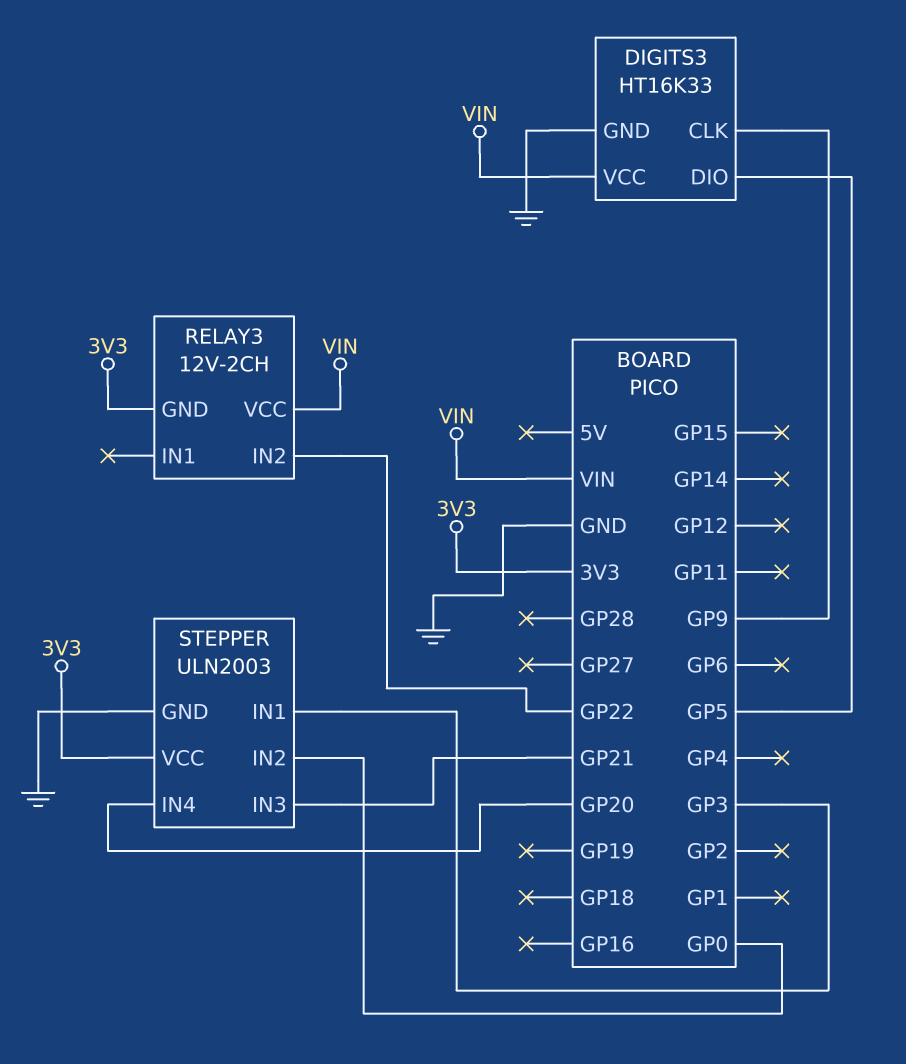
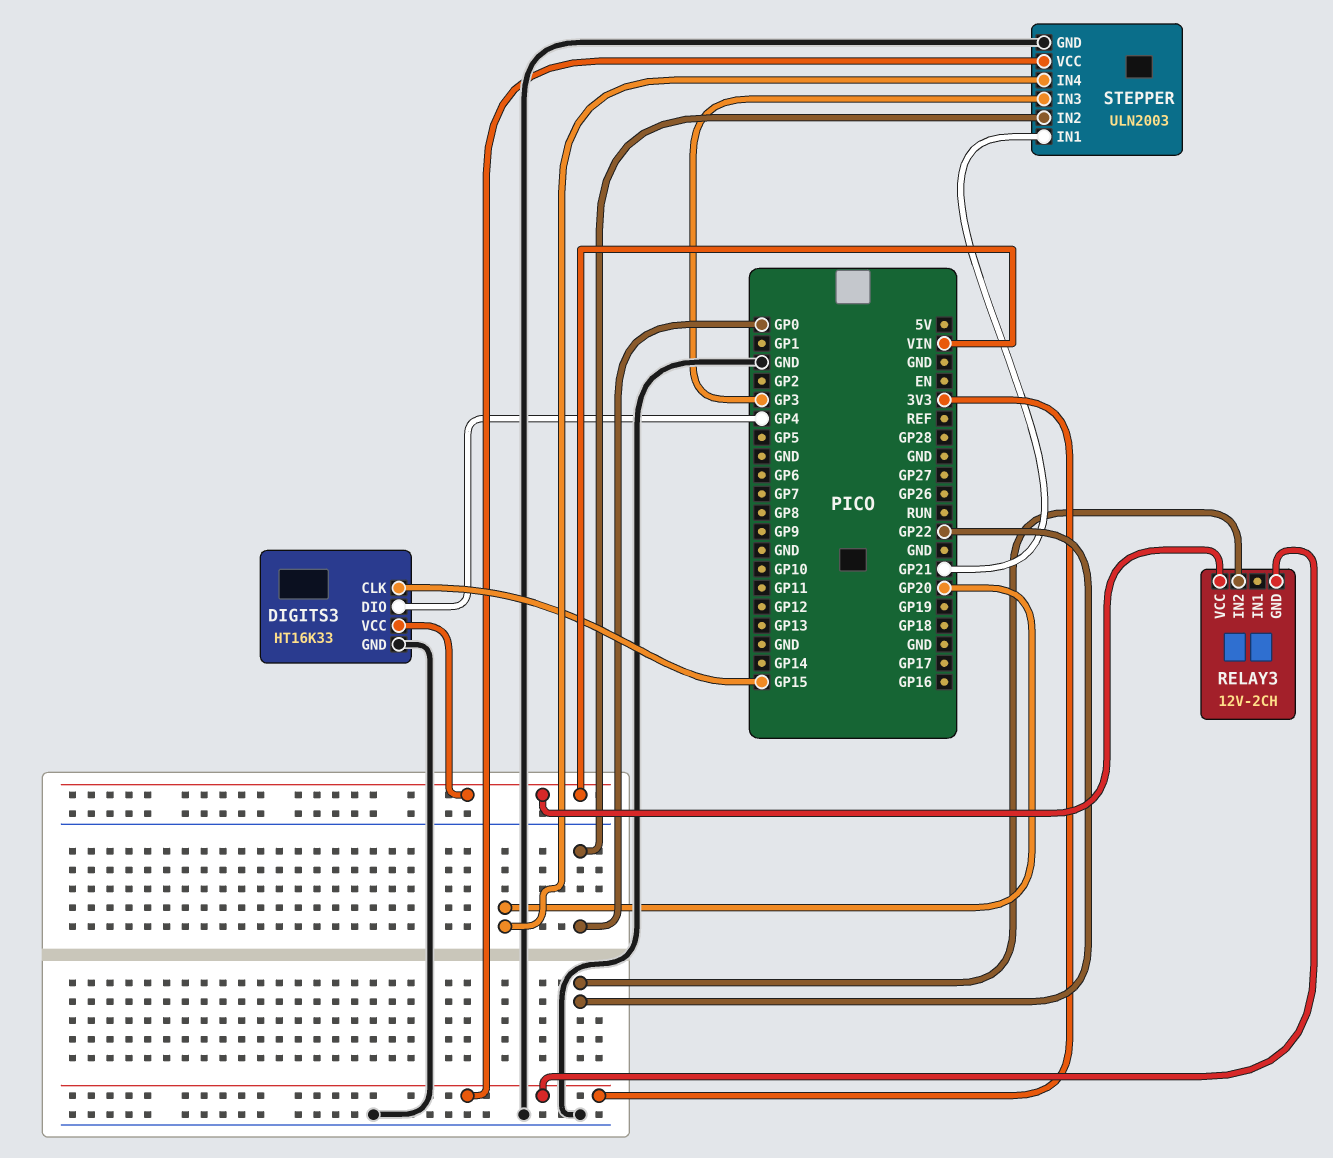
DIGITS3 pin CLK: GP9 -> GP15
DIGITS3 pin DIO: GP5 -> GP4
STEPPER pin IN1: GP3 -> GP21
STEPPER pin IN3: GP21 -> GP3

